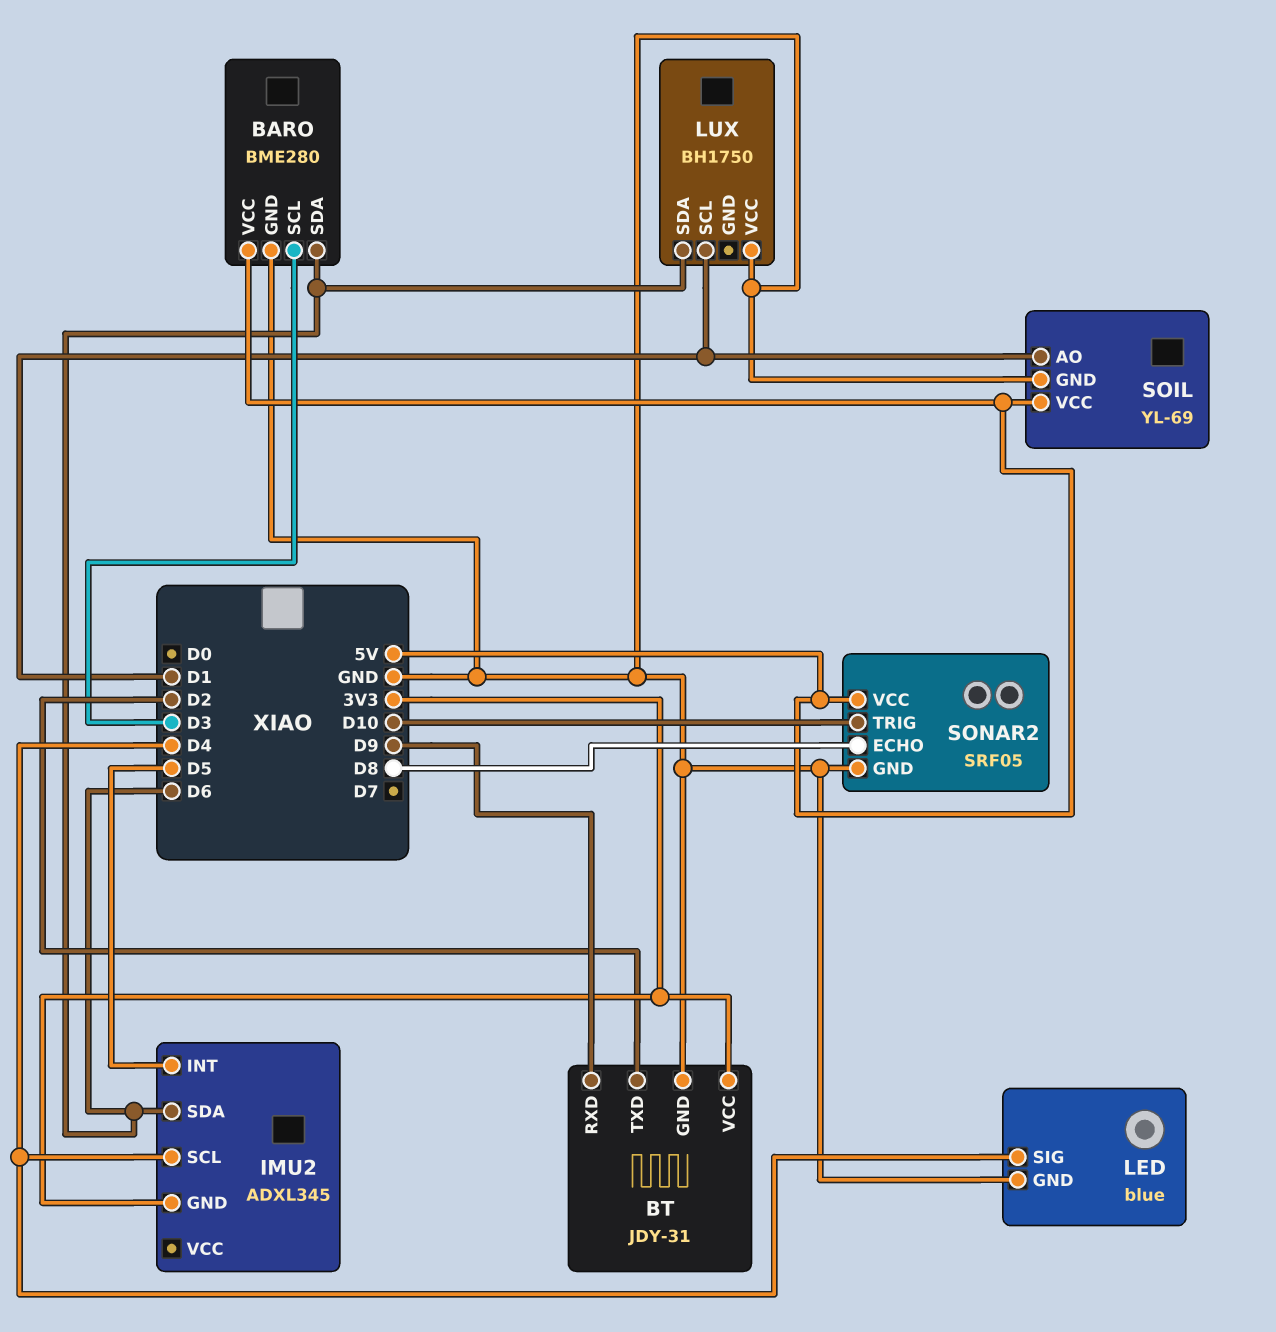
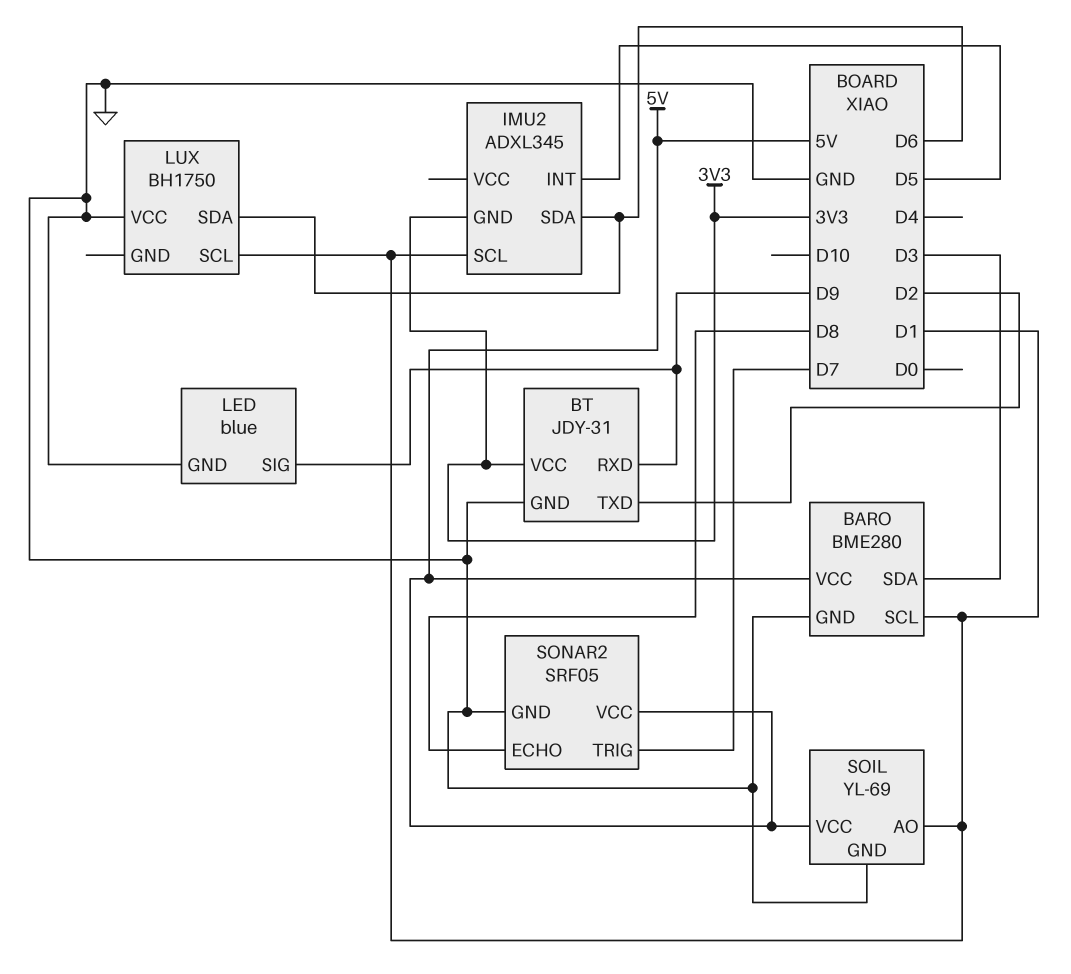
BARO pin SCL: D3 -> D1
BARO pin SDA: D6 -> D3
IMU2 pin SCL: D4 -> D1
LED pin SIG: D4 -> D9
SONAR2 pin TRIG: D10 -> D7

